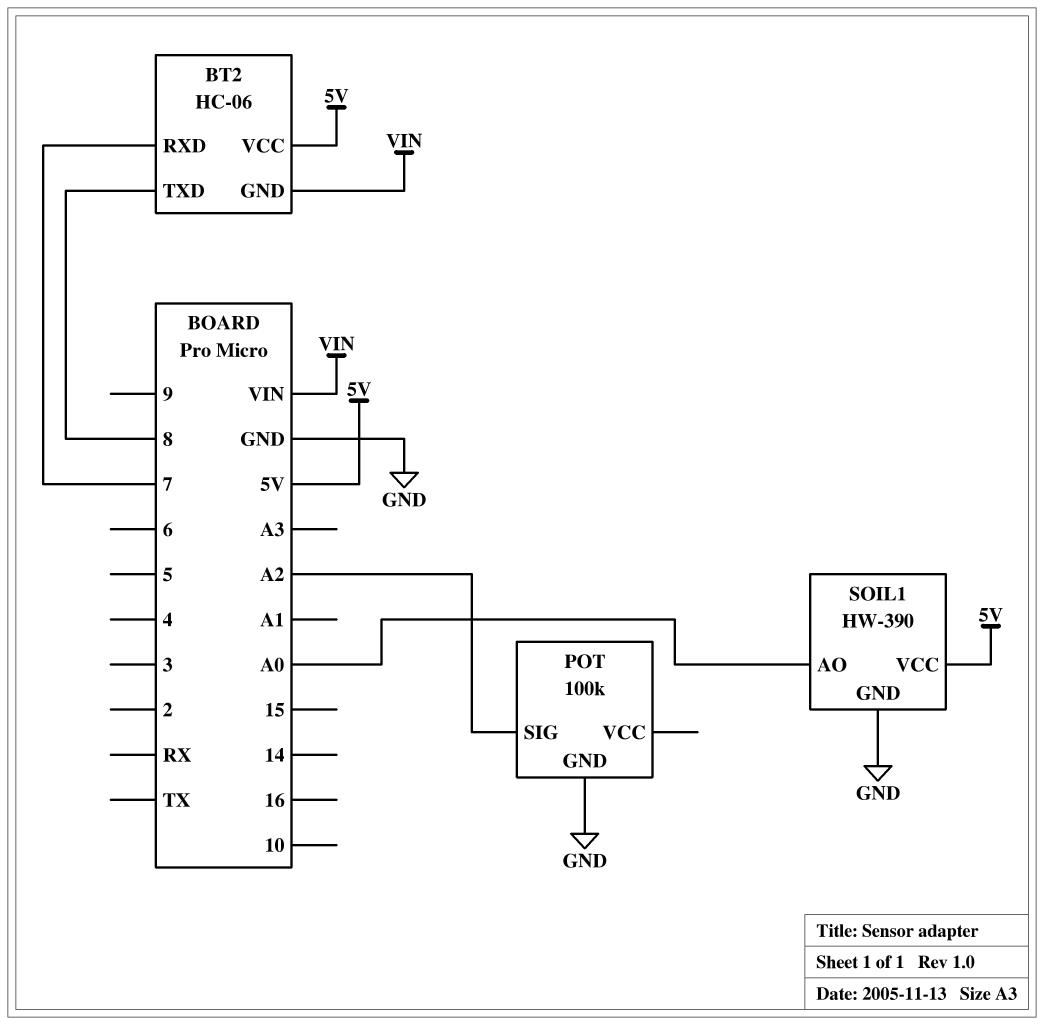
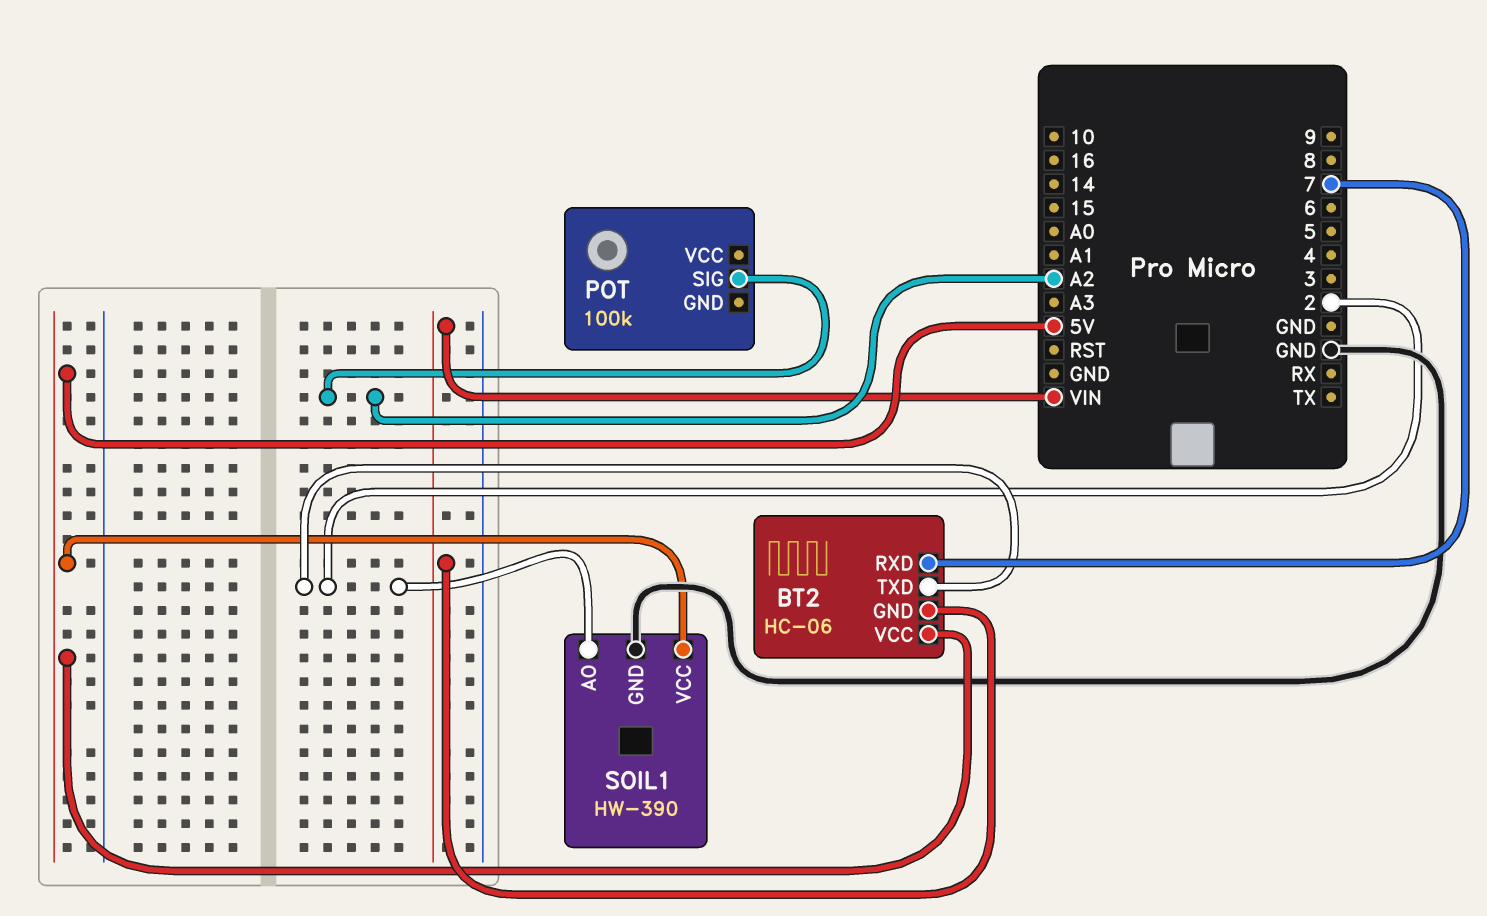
BT2 pin TXD: 8 -> 2
POT pin GND: GND -> none
SOIL1 pin AO: A0 -> 2

